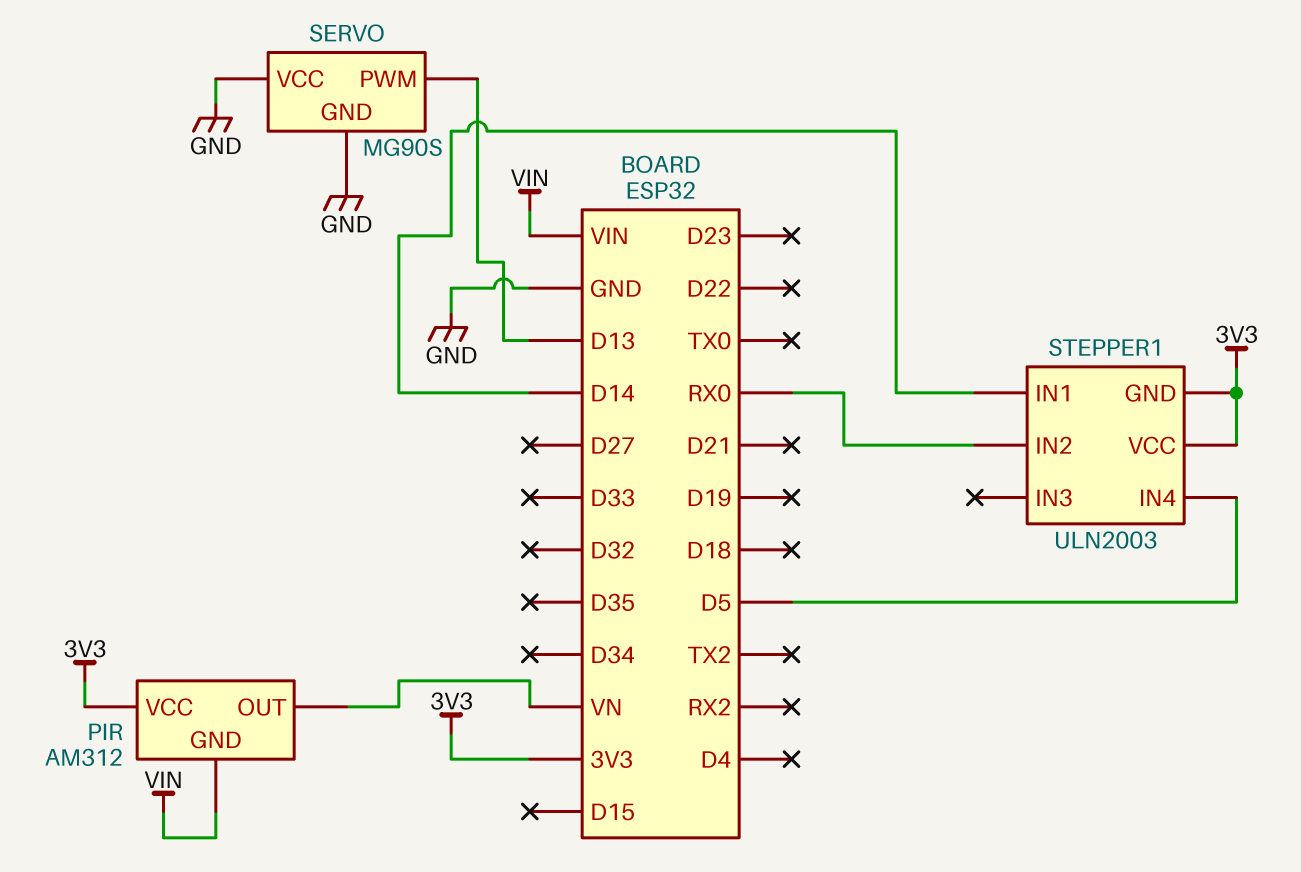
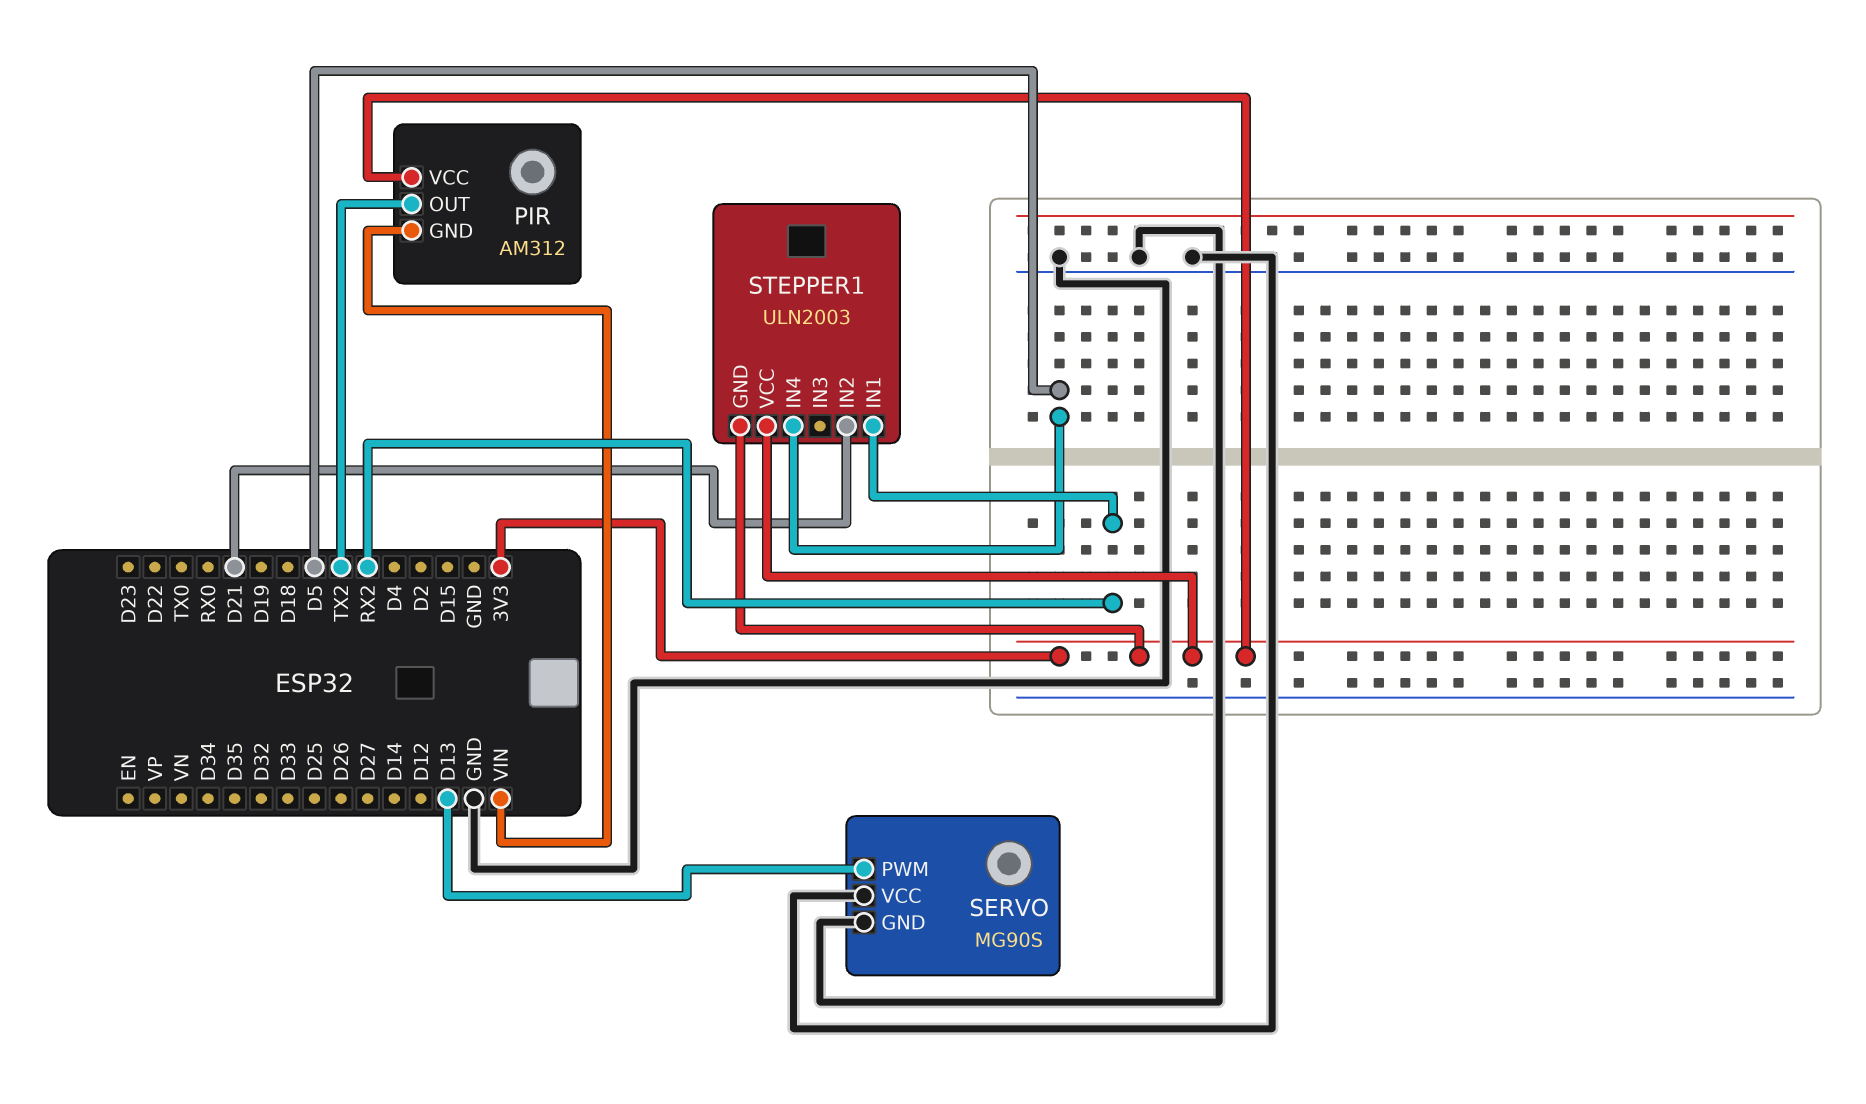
PIR pin OUT: VN -> TX2
STEPPER1 pin IN1: D14 -> RX2
STEPPER1 pin IN2: RX0 -> D21

